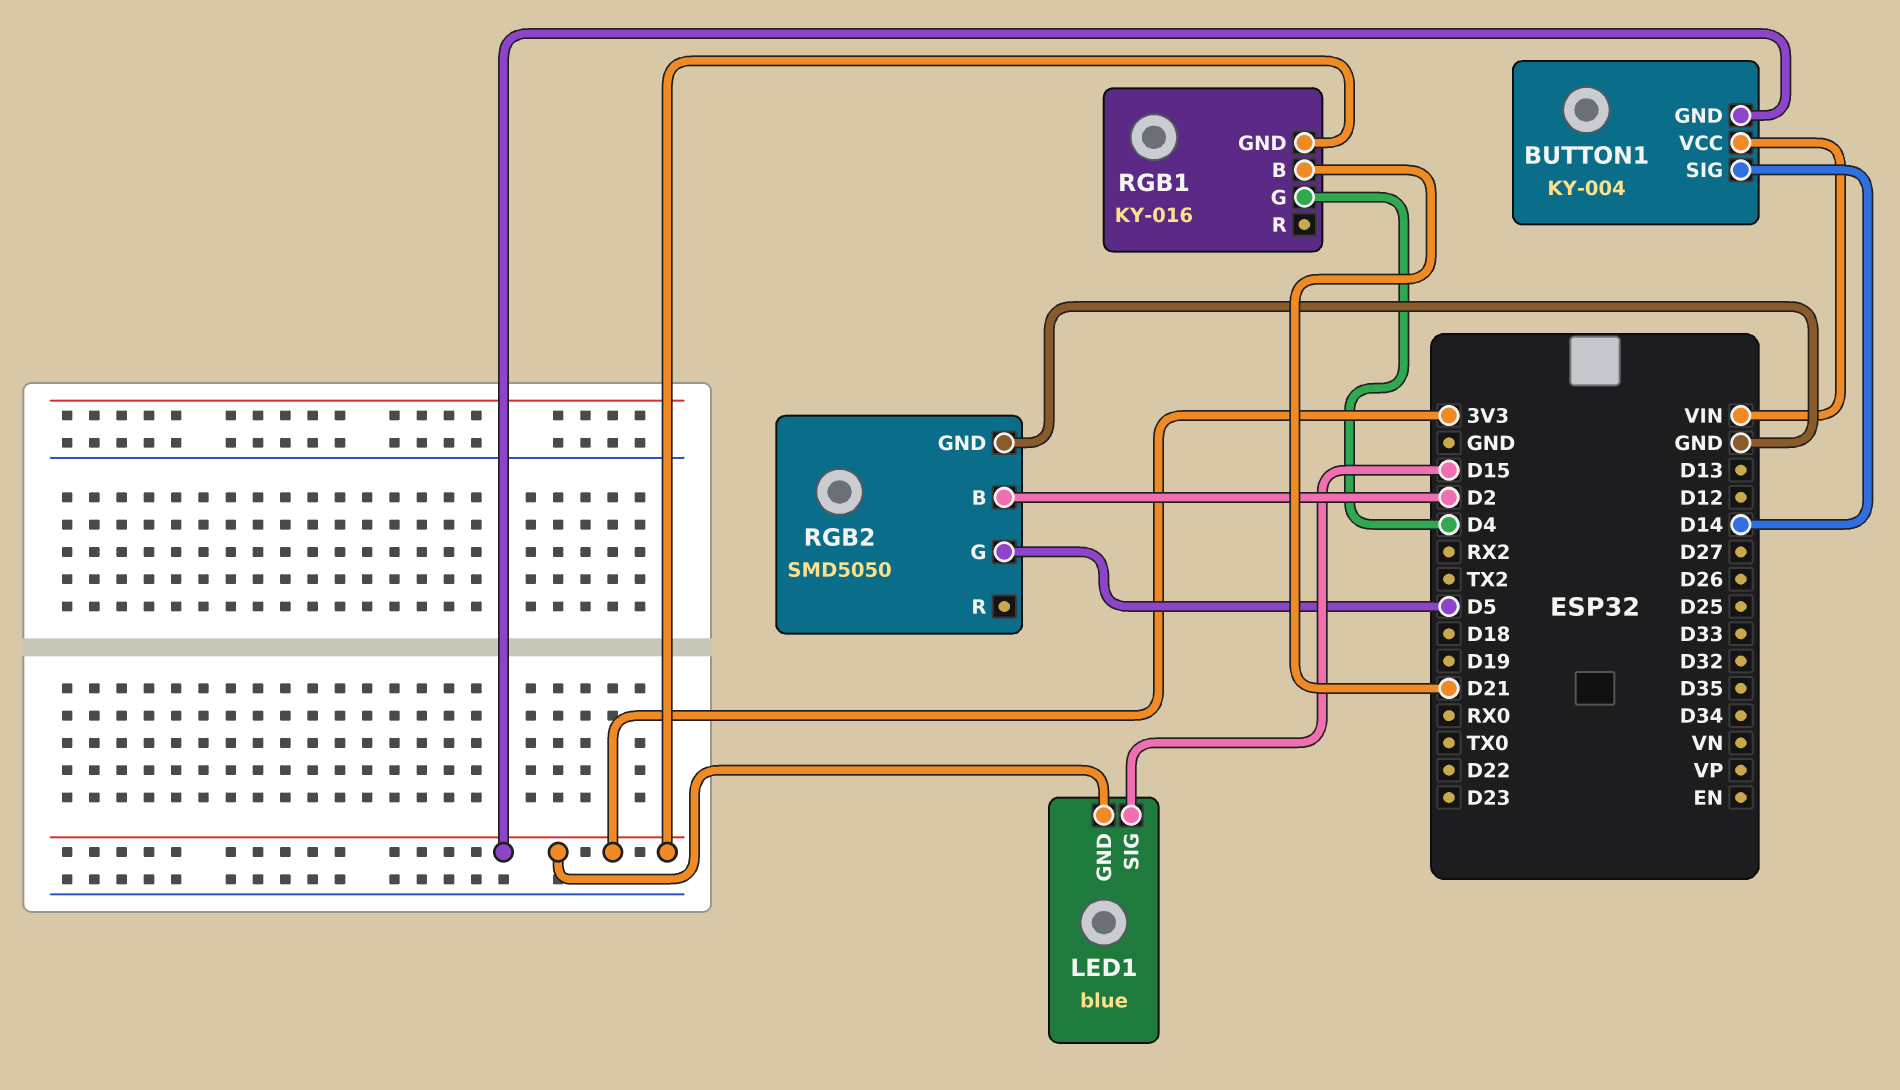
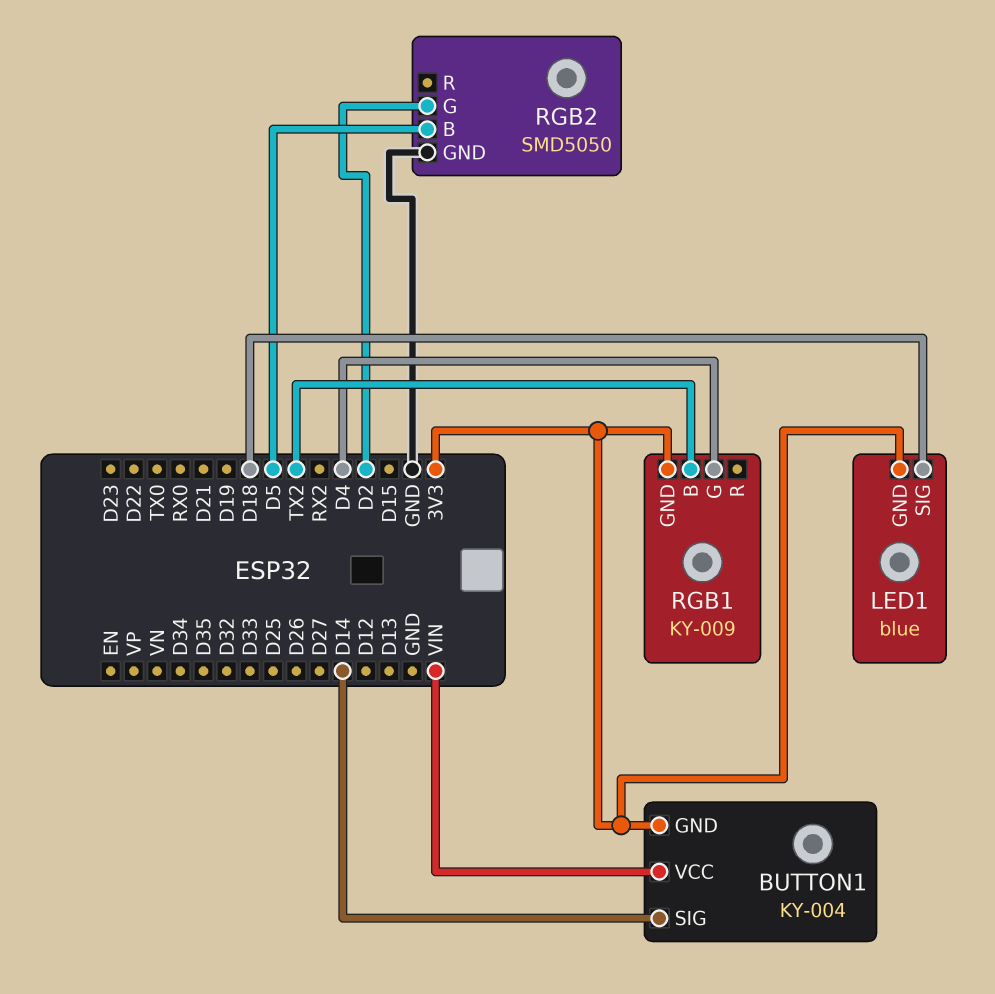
LED1 pin SIG: D15 -> D18
RGB1: KY-016 -> KY-009
RGB1 pin B: D21 -> TX2
RGB2 pin B: D2 -> D5
RGB2 pin G: D5 -> D2

